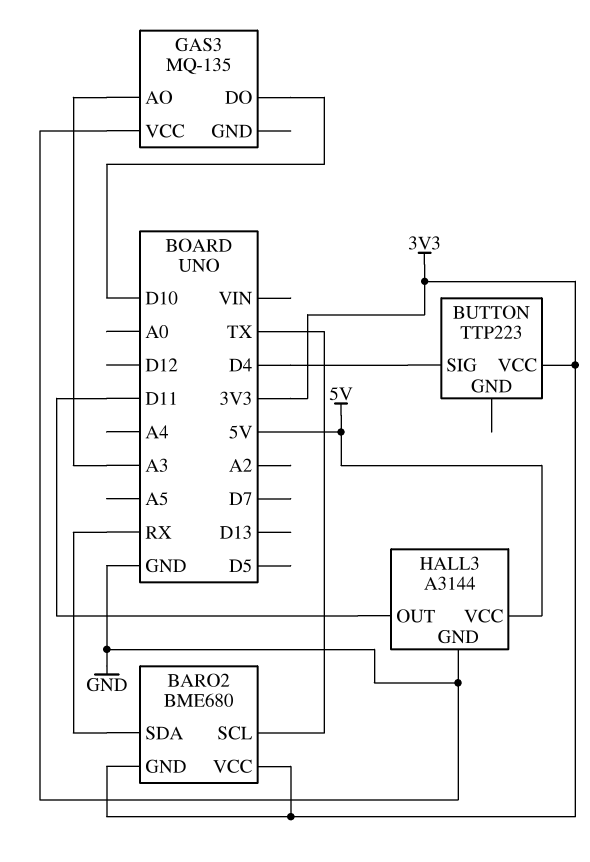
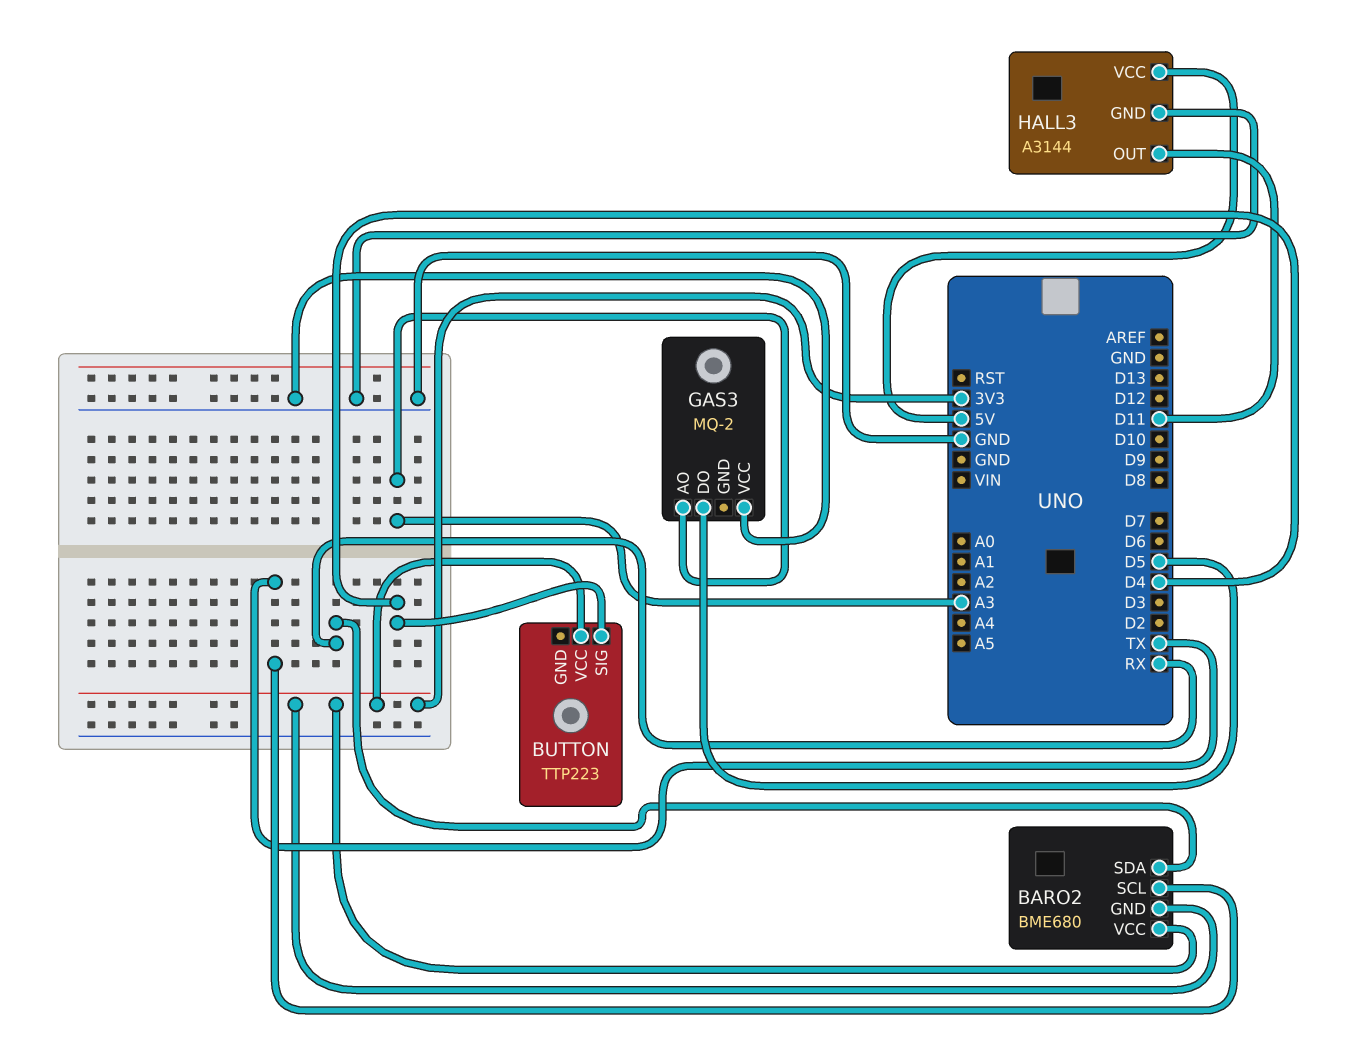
GAS3: MQ-135 -> MQ-2
GAS3 pin DO: D10 -> D5

